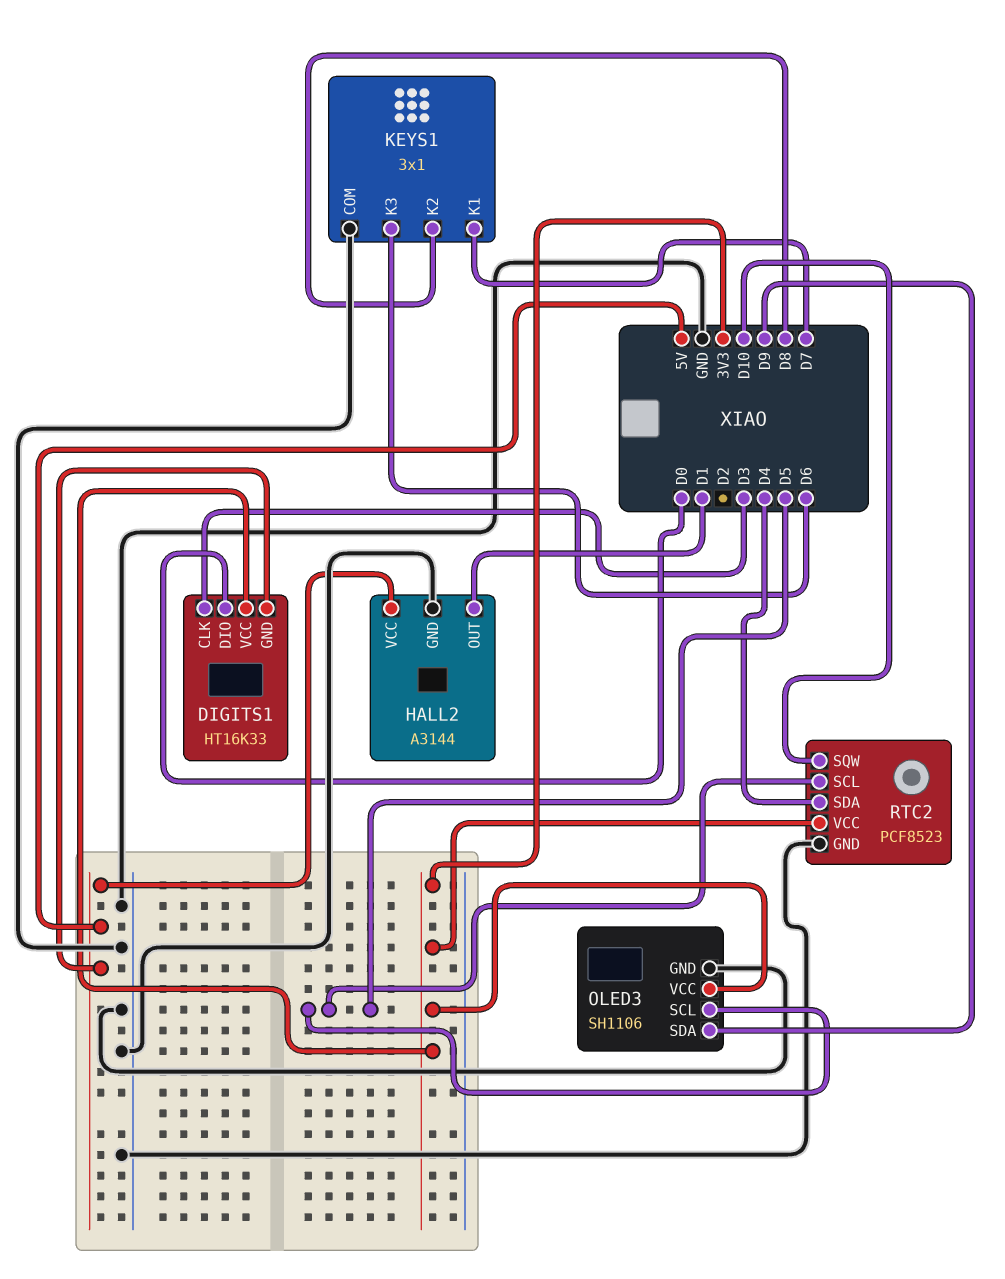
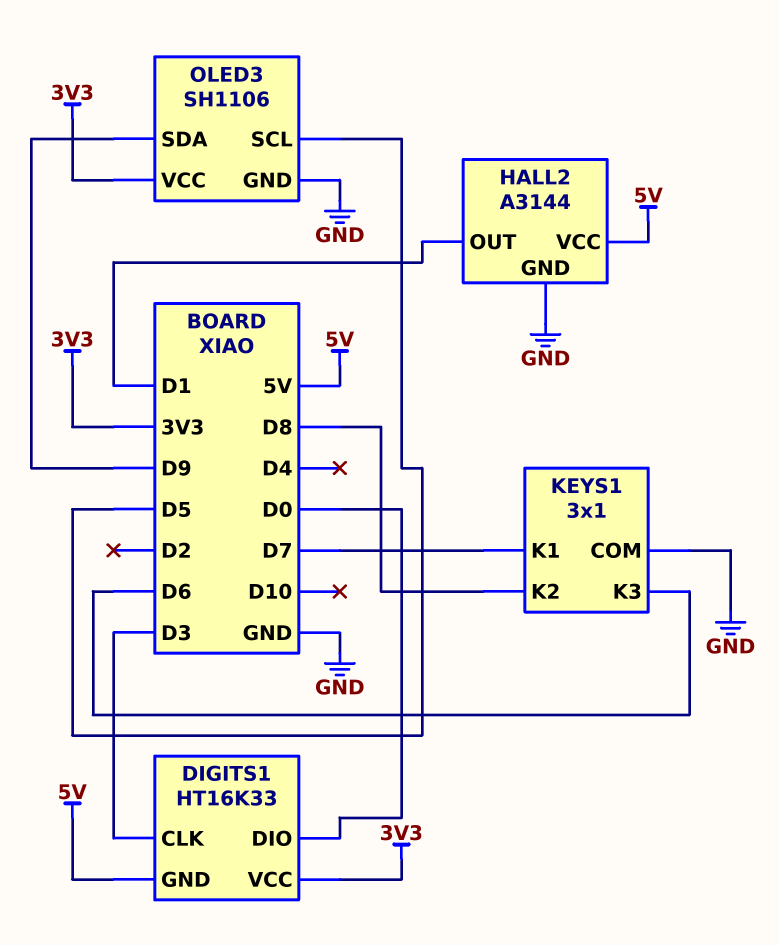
RTC2: PCF8523 -> none
RTC2 pin GND: GND -> none
RTC2 pin SCL: D5 -> none
RTC2 pin SDA: D4 -> none
RTC2 pin SQW: D10 -> none
RTC2 pin VCC: 3V3 -> none

